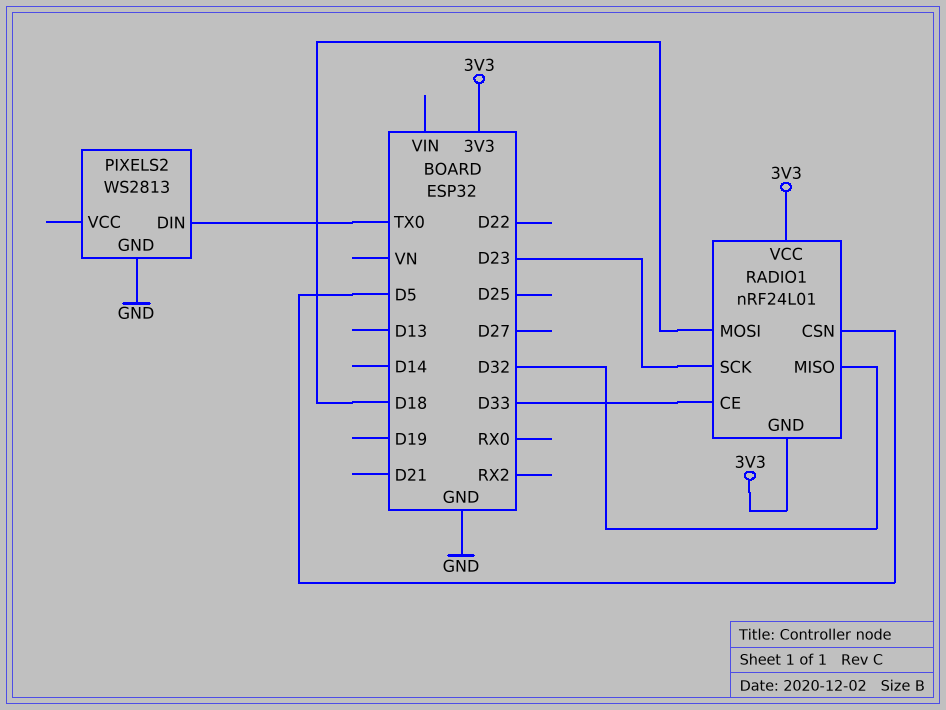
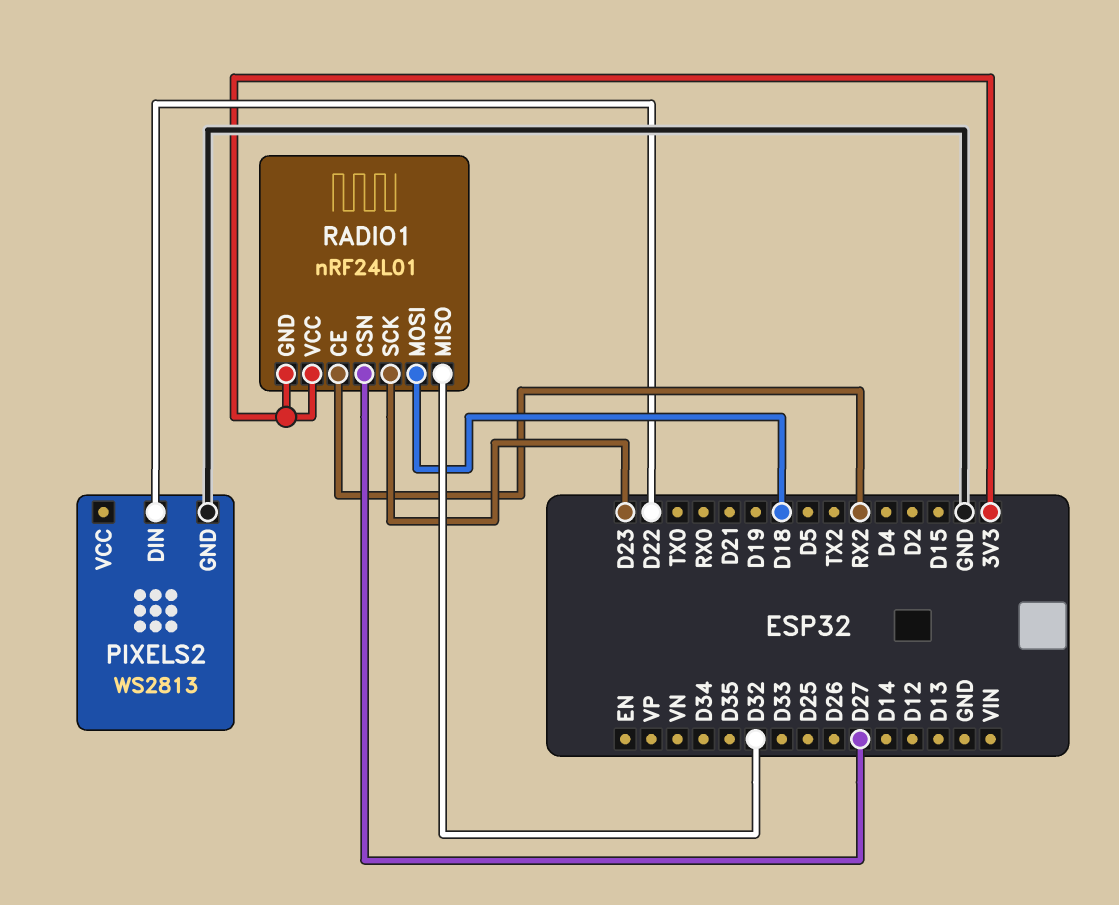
PIXELS2 pin DIN: TX0 -> D22
RADIO1 pin CE: D33 -> RX2
RADIO1 pin CSN: D5 -> D27

